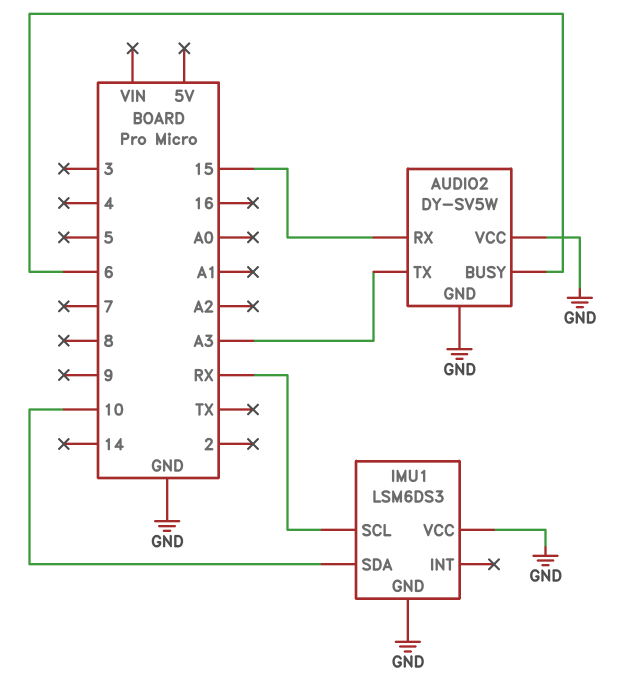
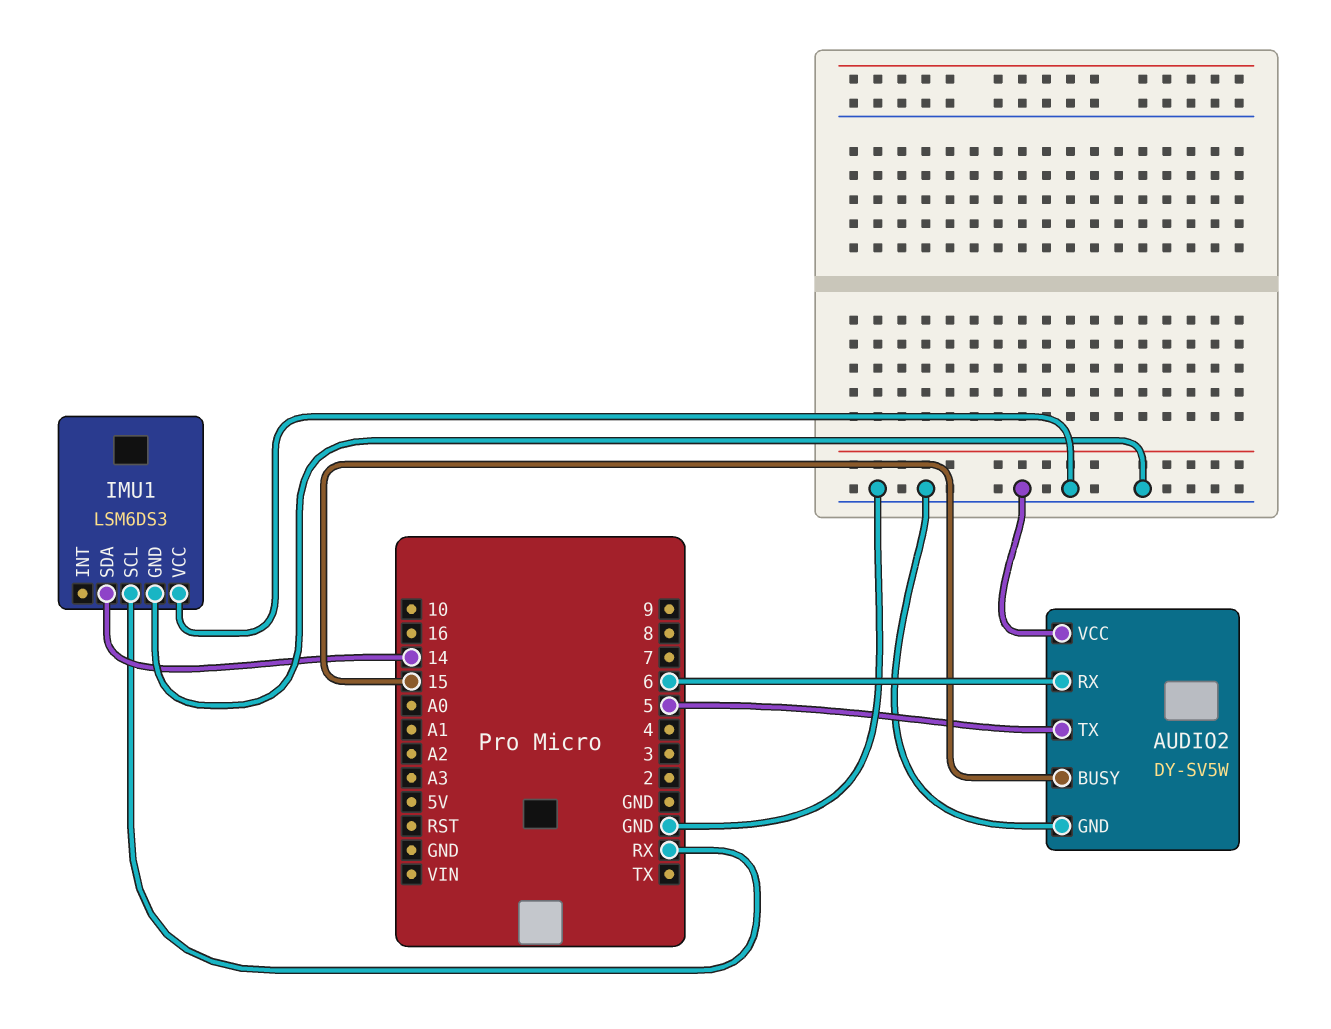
AUDIO2 pin BUSY: 6 -> 15
AUDIO2 pin RX: 15 -> 6
AUDIO2 pin TX: A3 -> 5
IMU1 pin SDA: 10 -> 14

